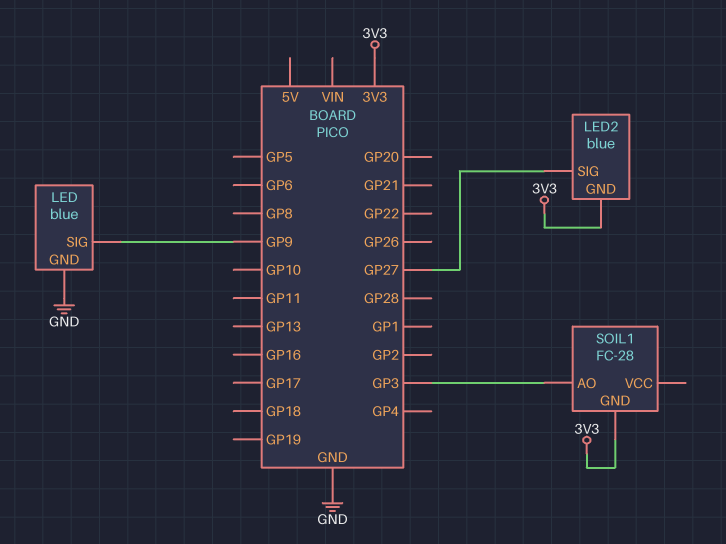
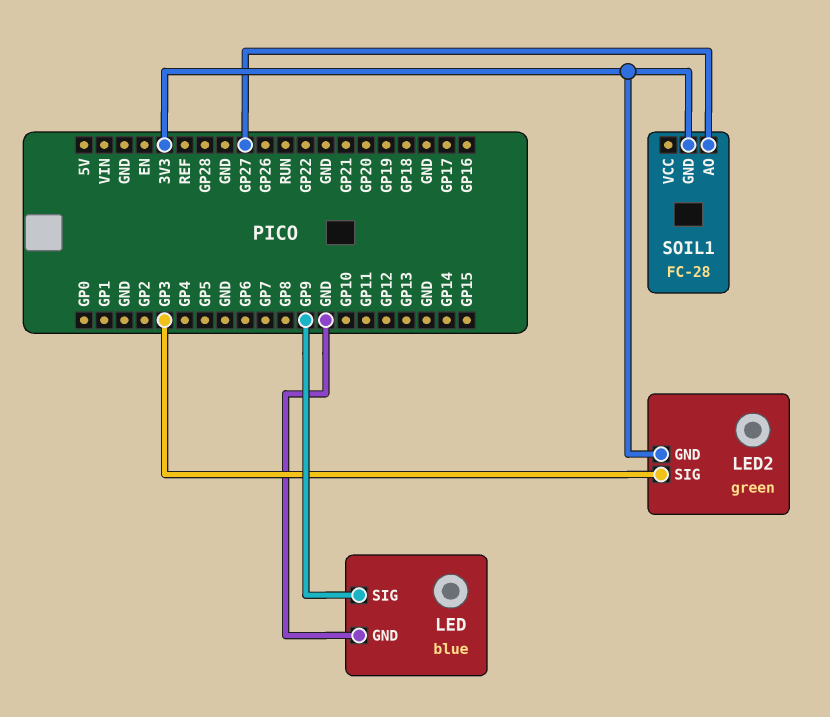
LED2: blue -> green
LED2 pin SIG: GP27 -> GP3
SOIL1 pin AO: GP3 -> GP27

